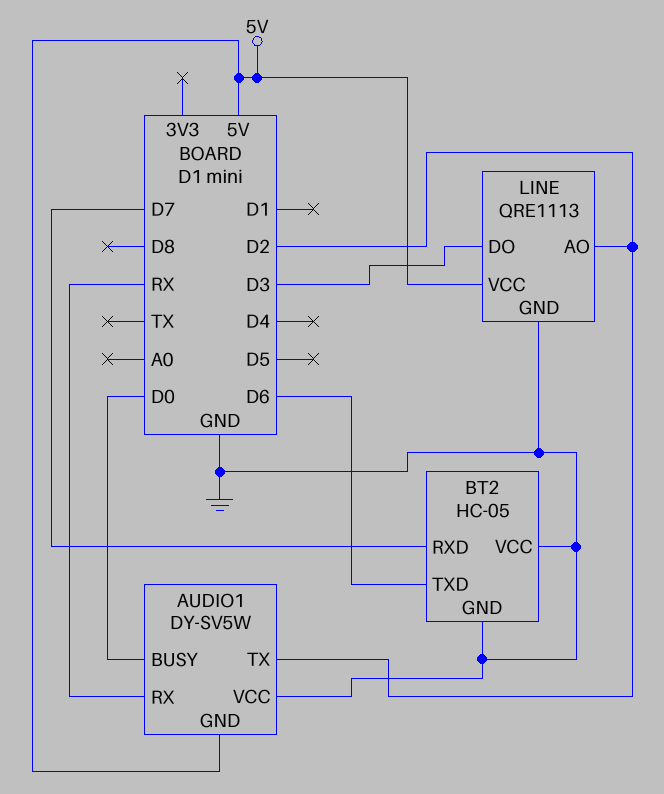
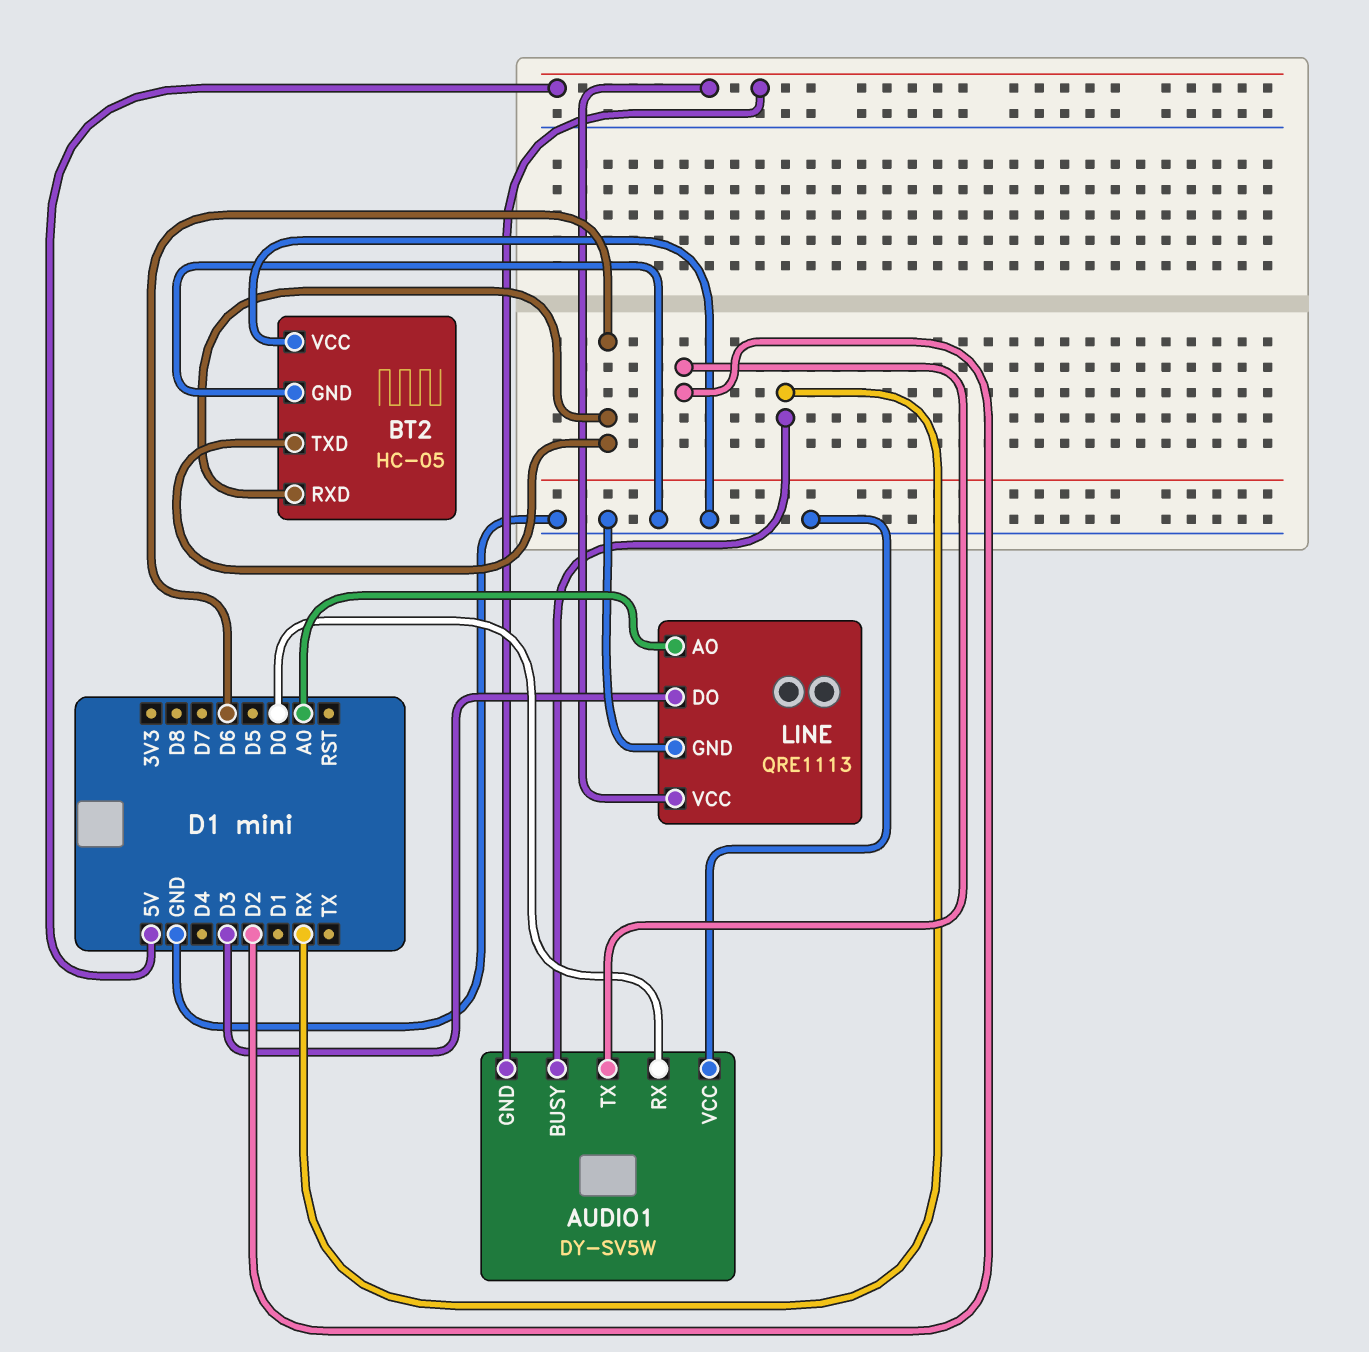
AUDIO1 pin BUSY: D0 -> RX
AUDIO1 pin RX: RX -> D0
BT2 pin RXD: D7 -> D6
LINE pin AO: D2 -> A0

